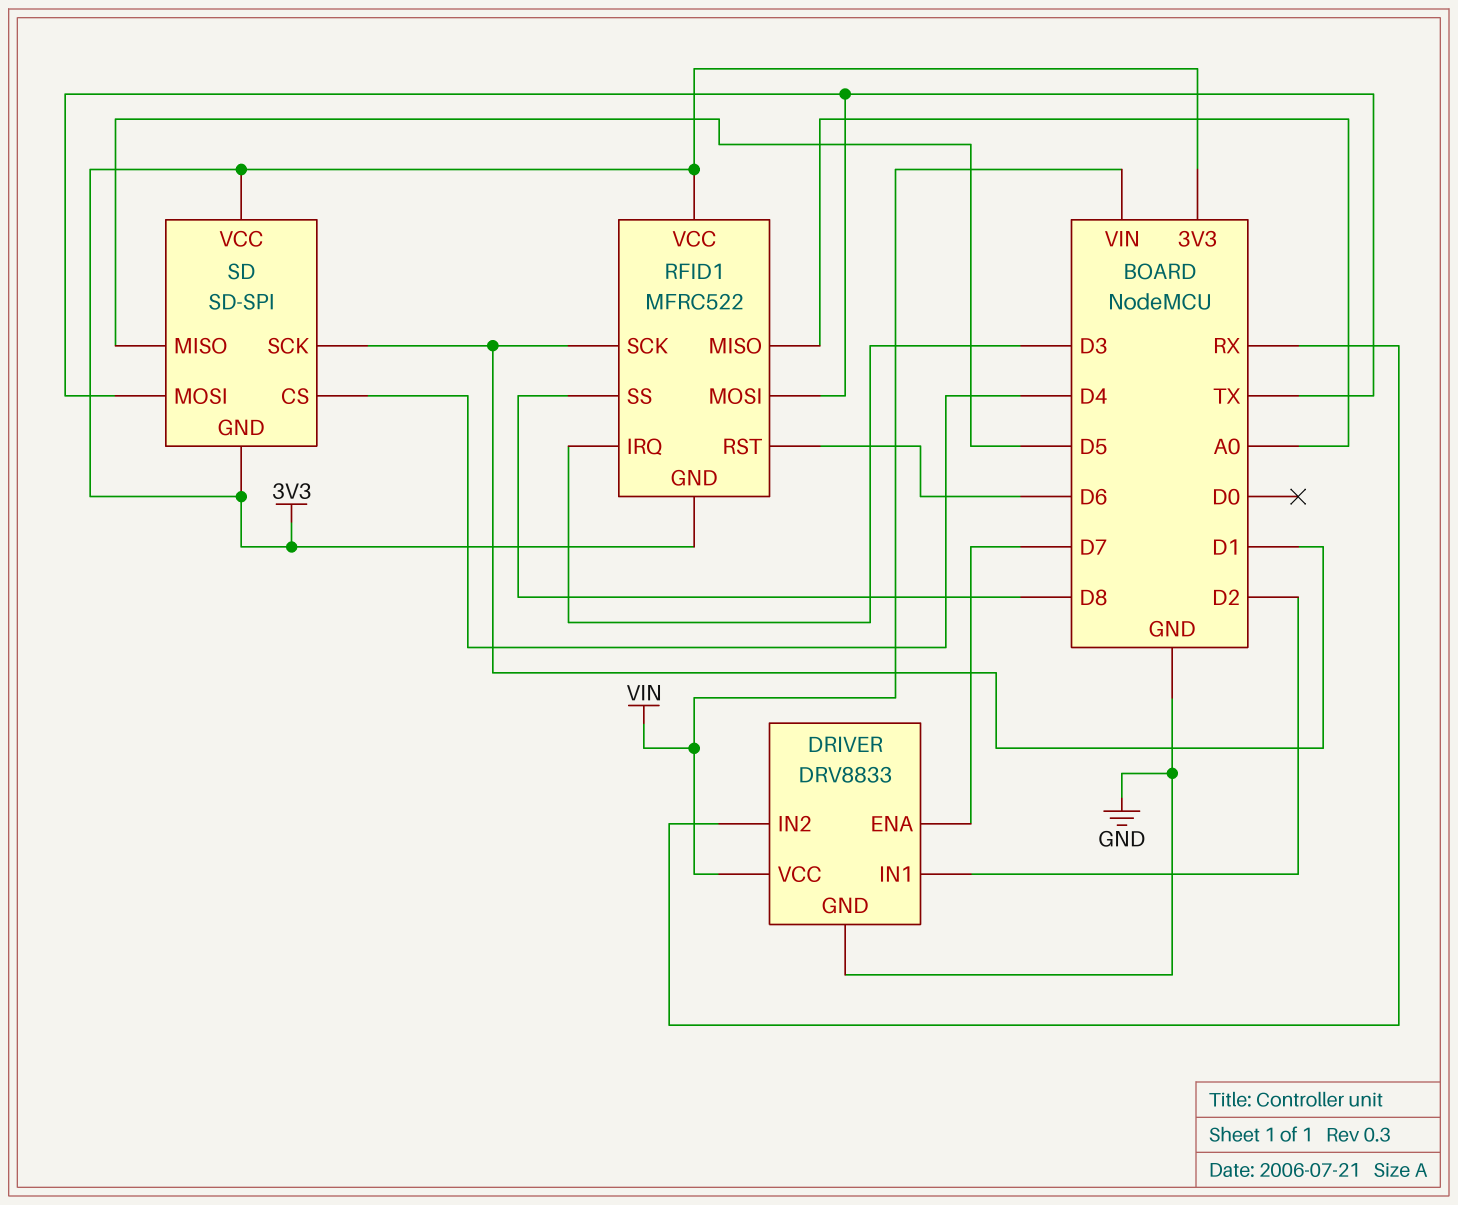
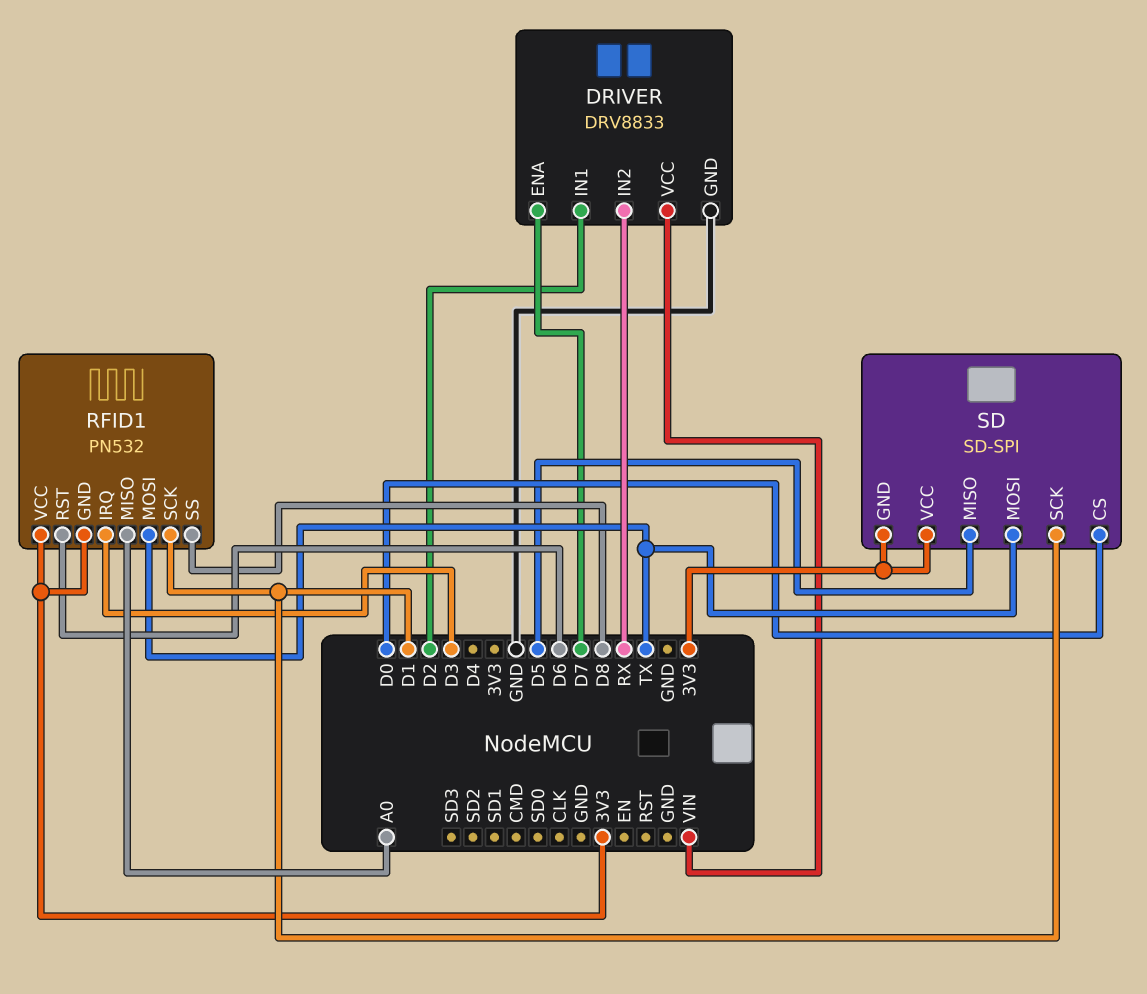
RFID1: MFRC522 -> PN532
SD pin CS: D4 -> D0

